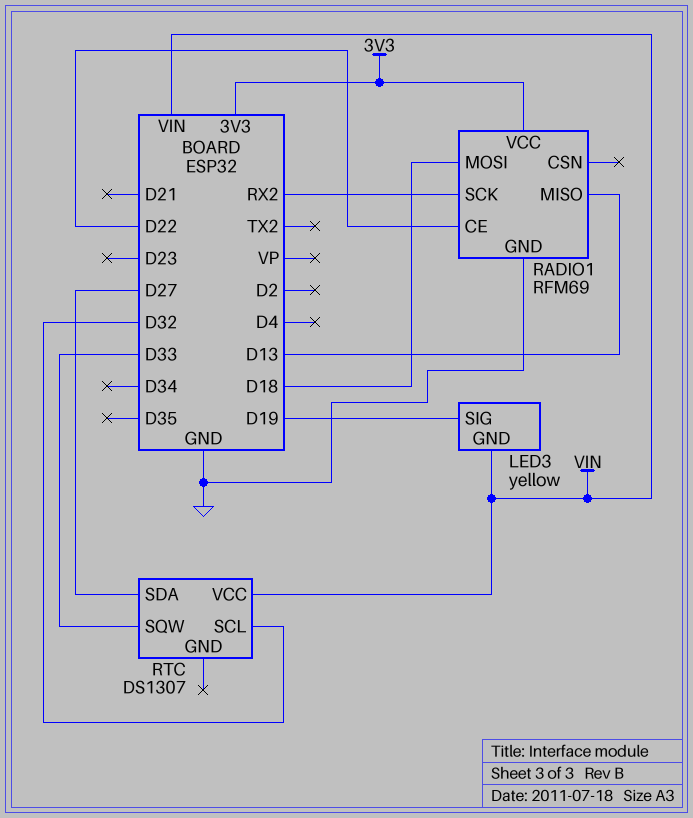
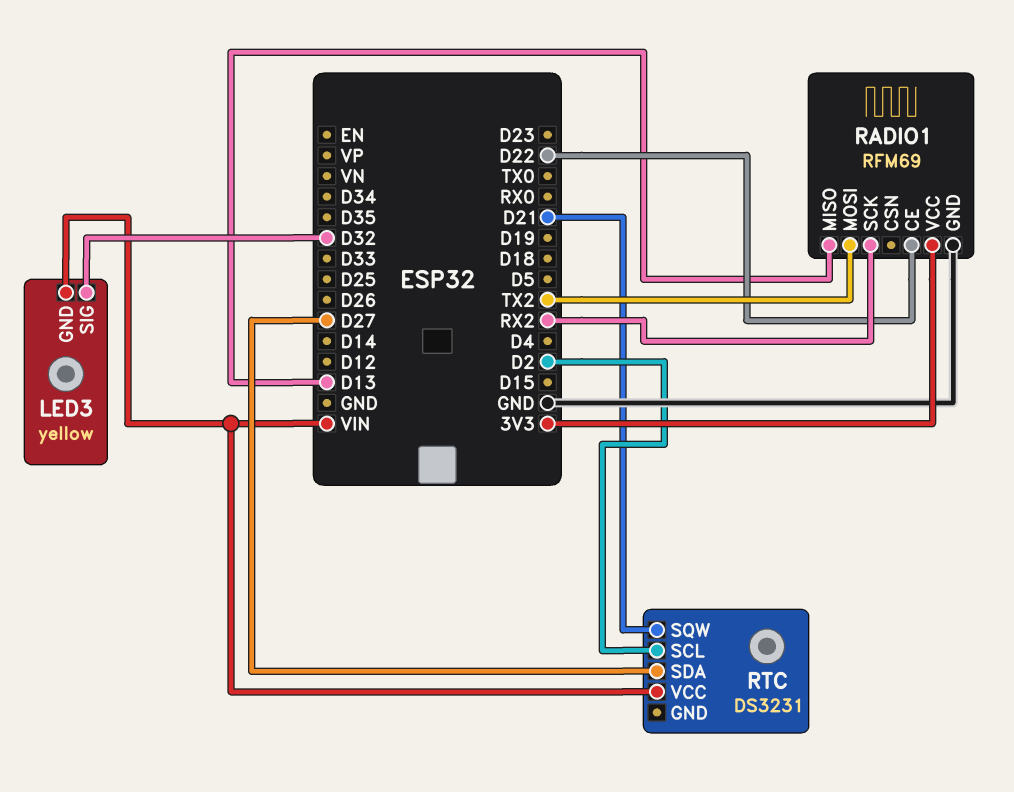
LED3 pin SIG: D19 -> D32
RADIO1 pin MOSI: D18 -> TX2
RTC: DS1307 -> DS3231
RTC pin SCL: D32 -> D2
RTC pin SQW: D33 -> D21

